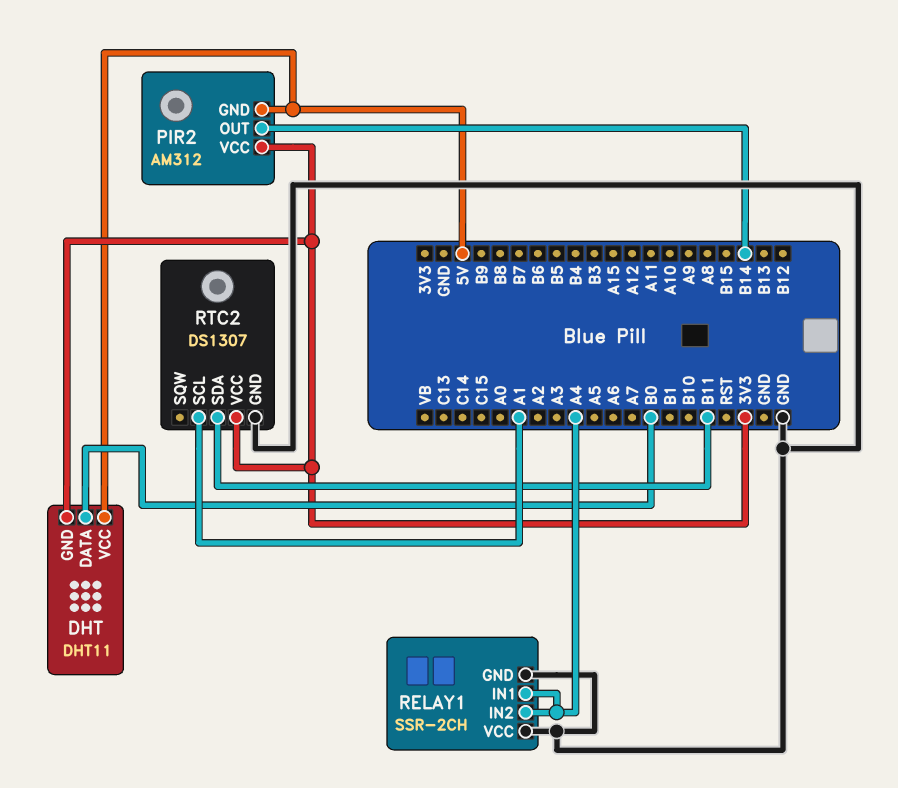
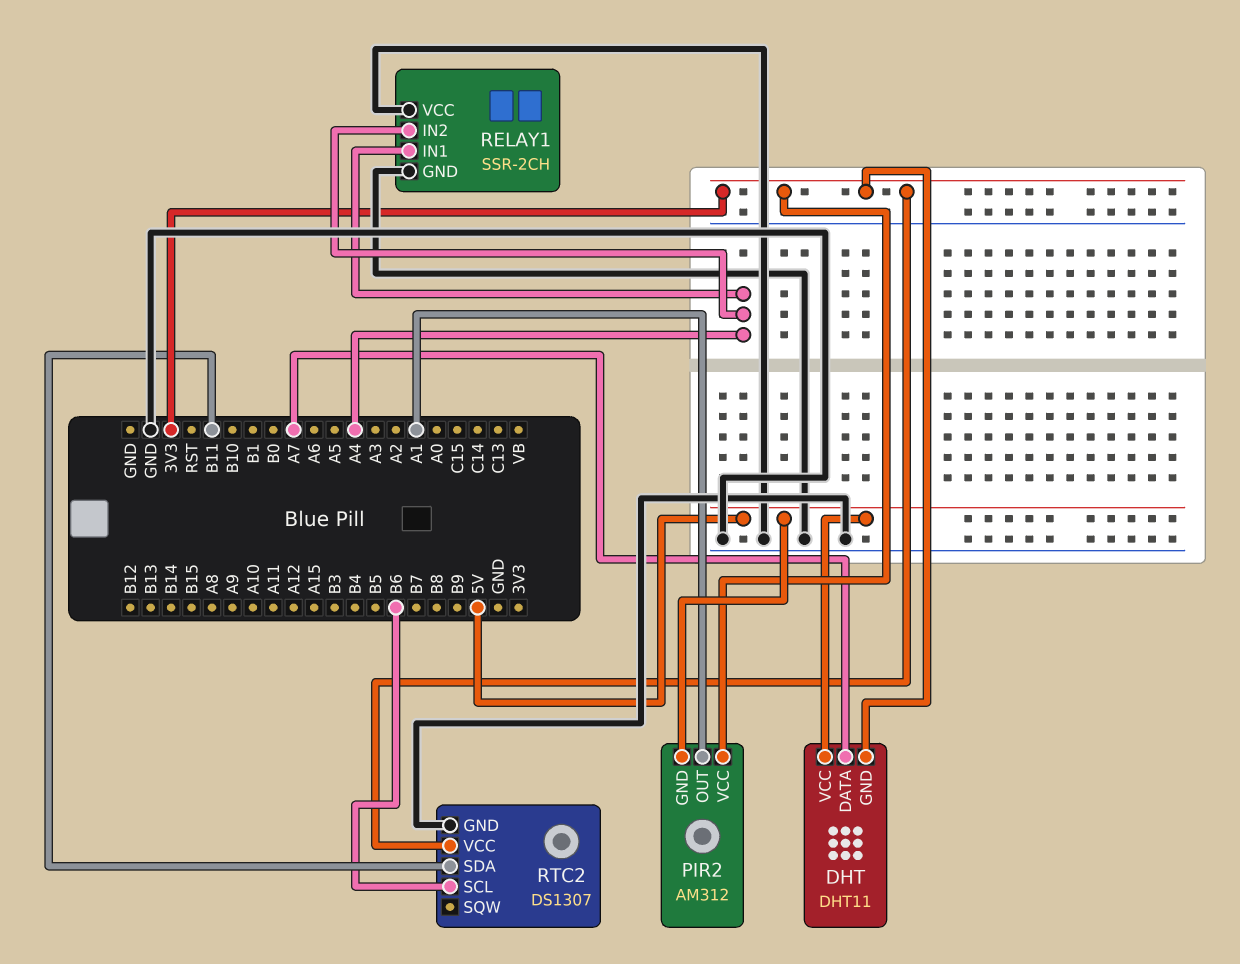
DHT pin DATA: B0 -> A7
PIR2 pin OUT: B14 -> A1
RTC2 pin SCL: A1 -> B6

